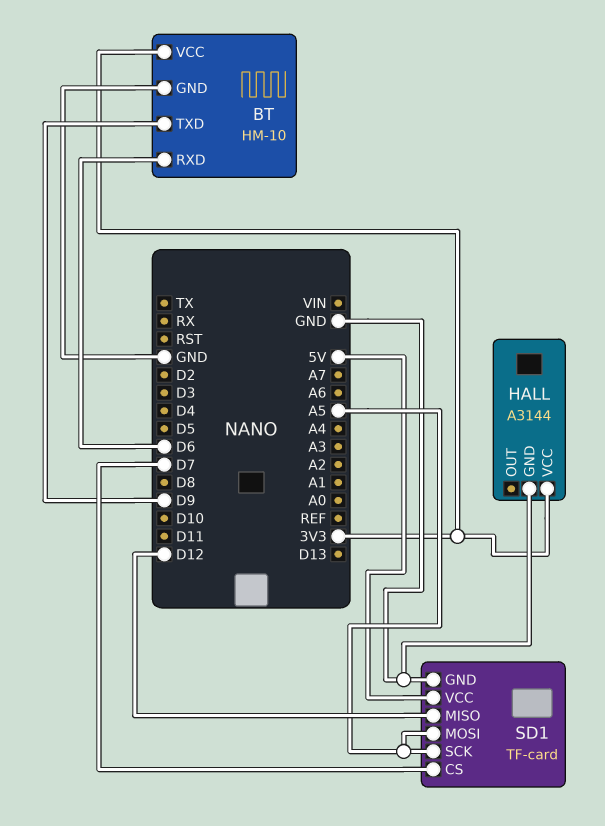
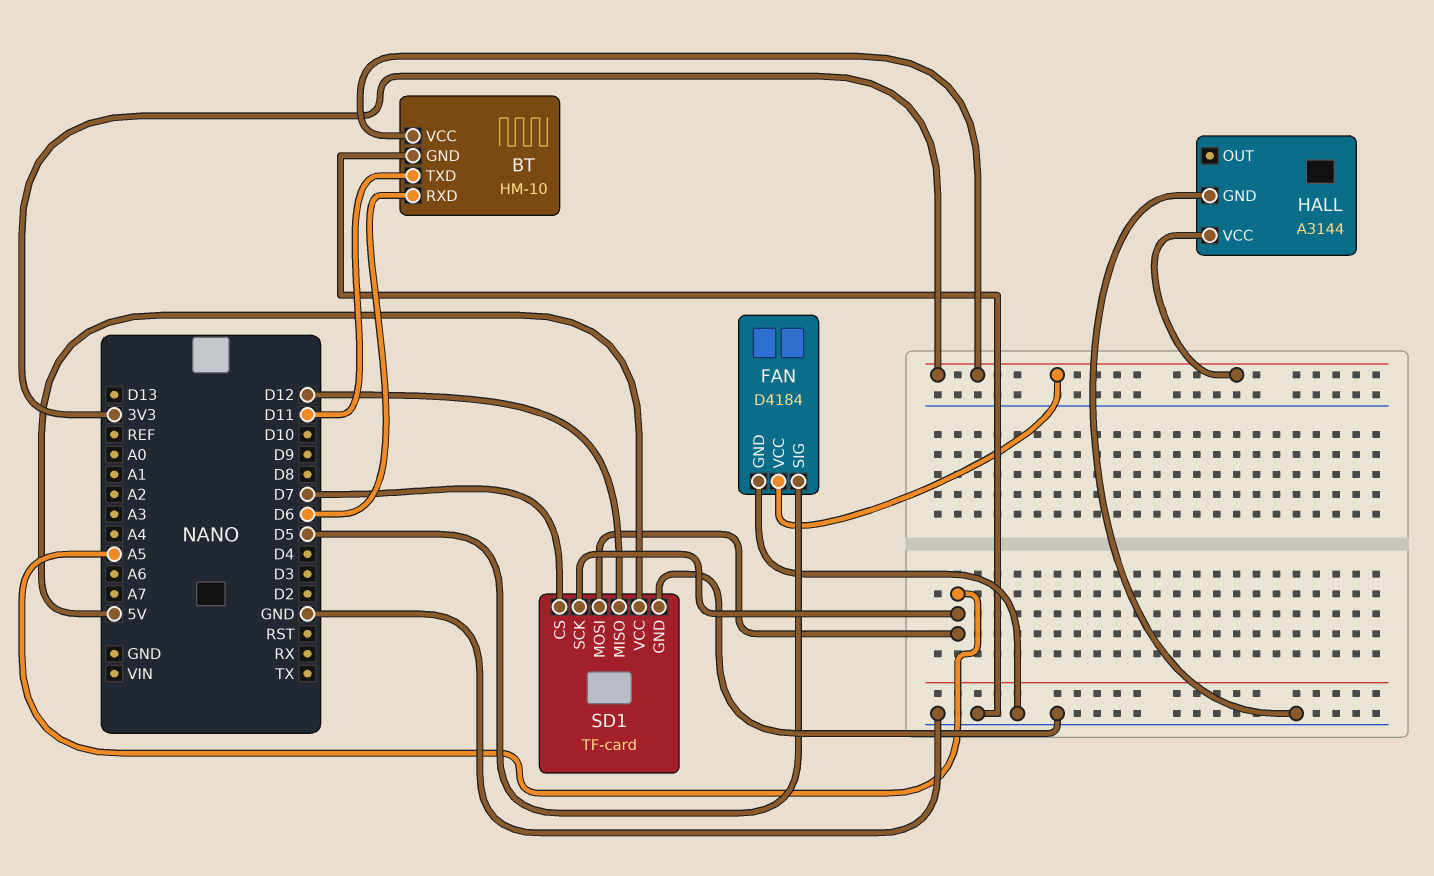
BT pin TXD: D9 -> D11
FAN: none -> D4184
FAN pin GND: none -> GND
FAN pin SIG: none -> D5
FAN pin VCC: none -> 3V3

